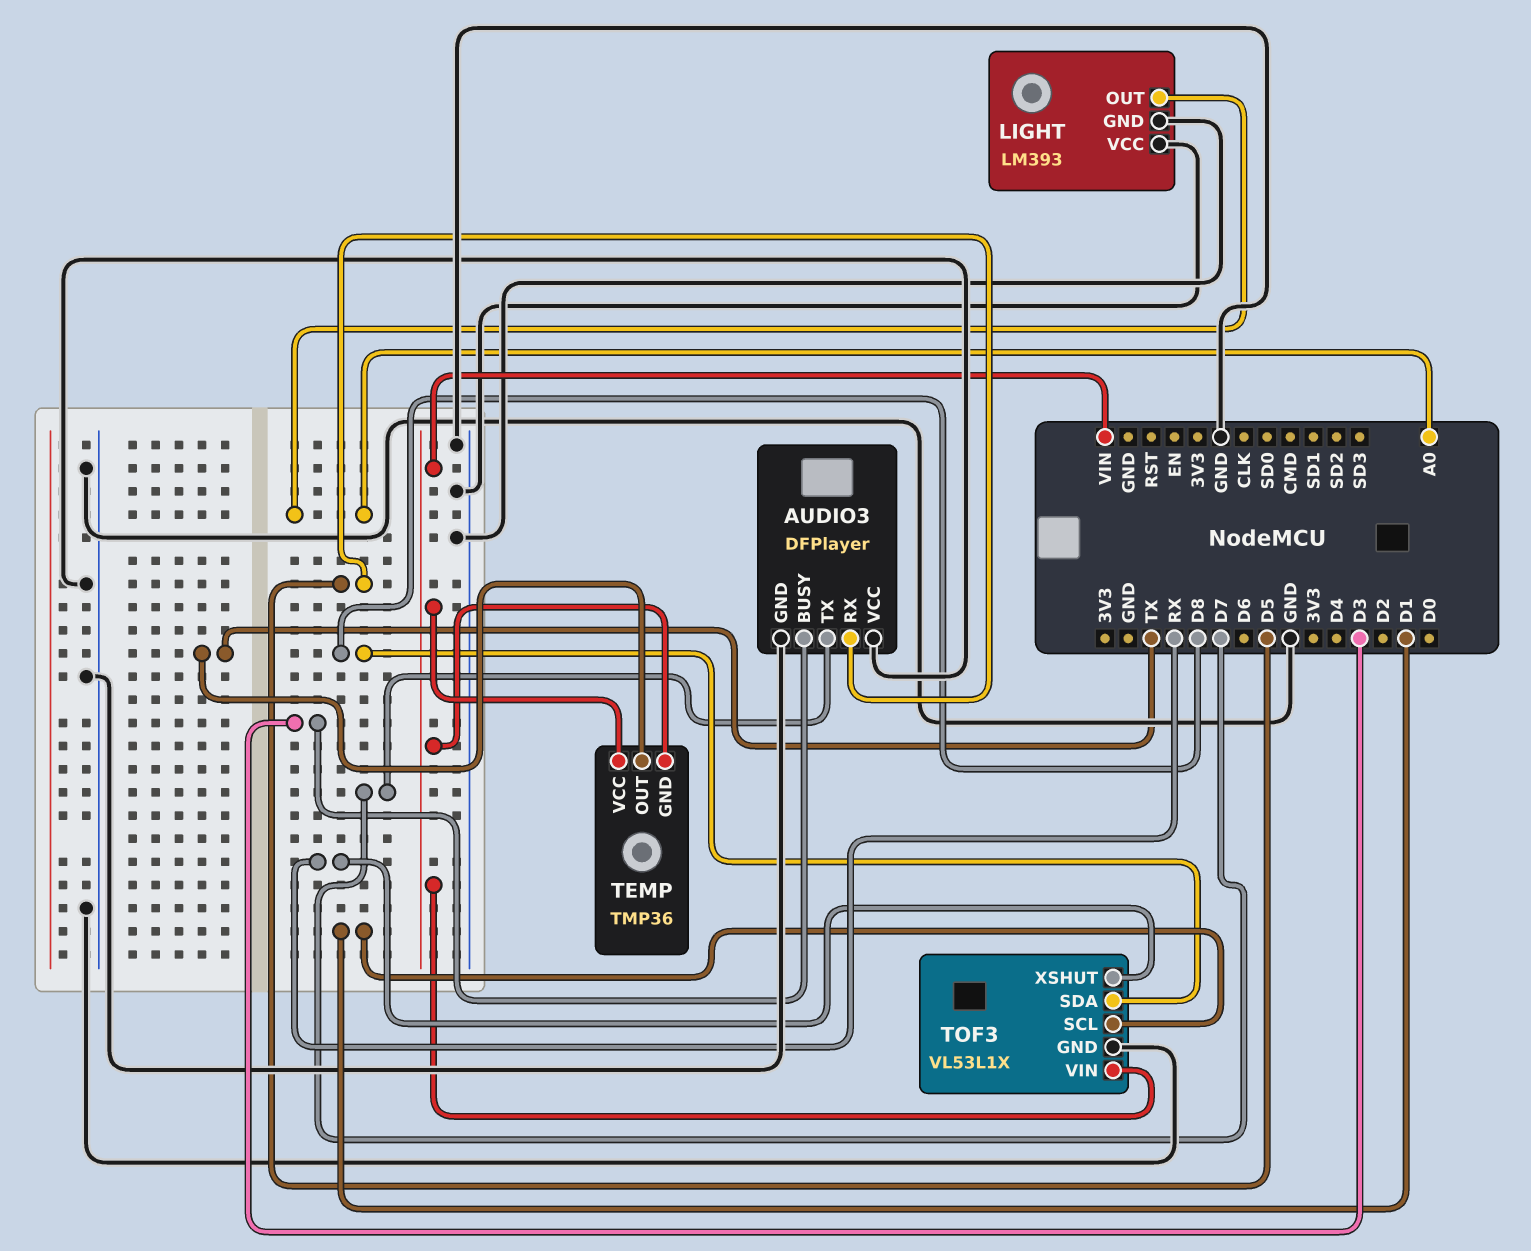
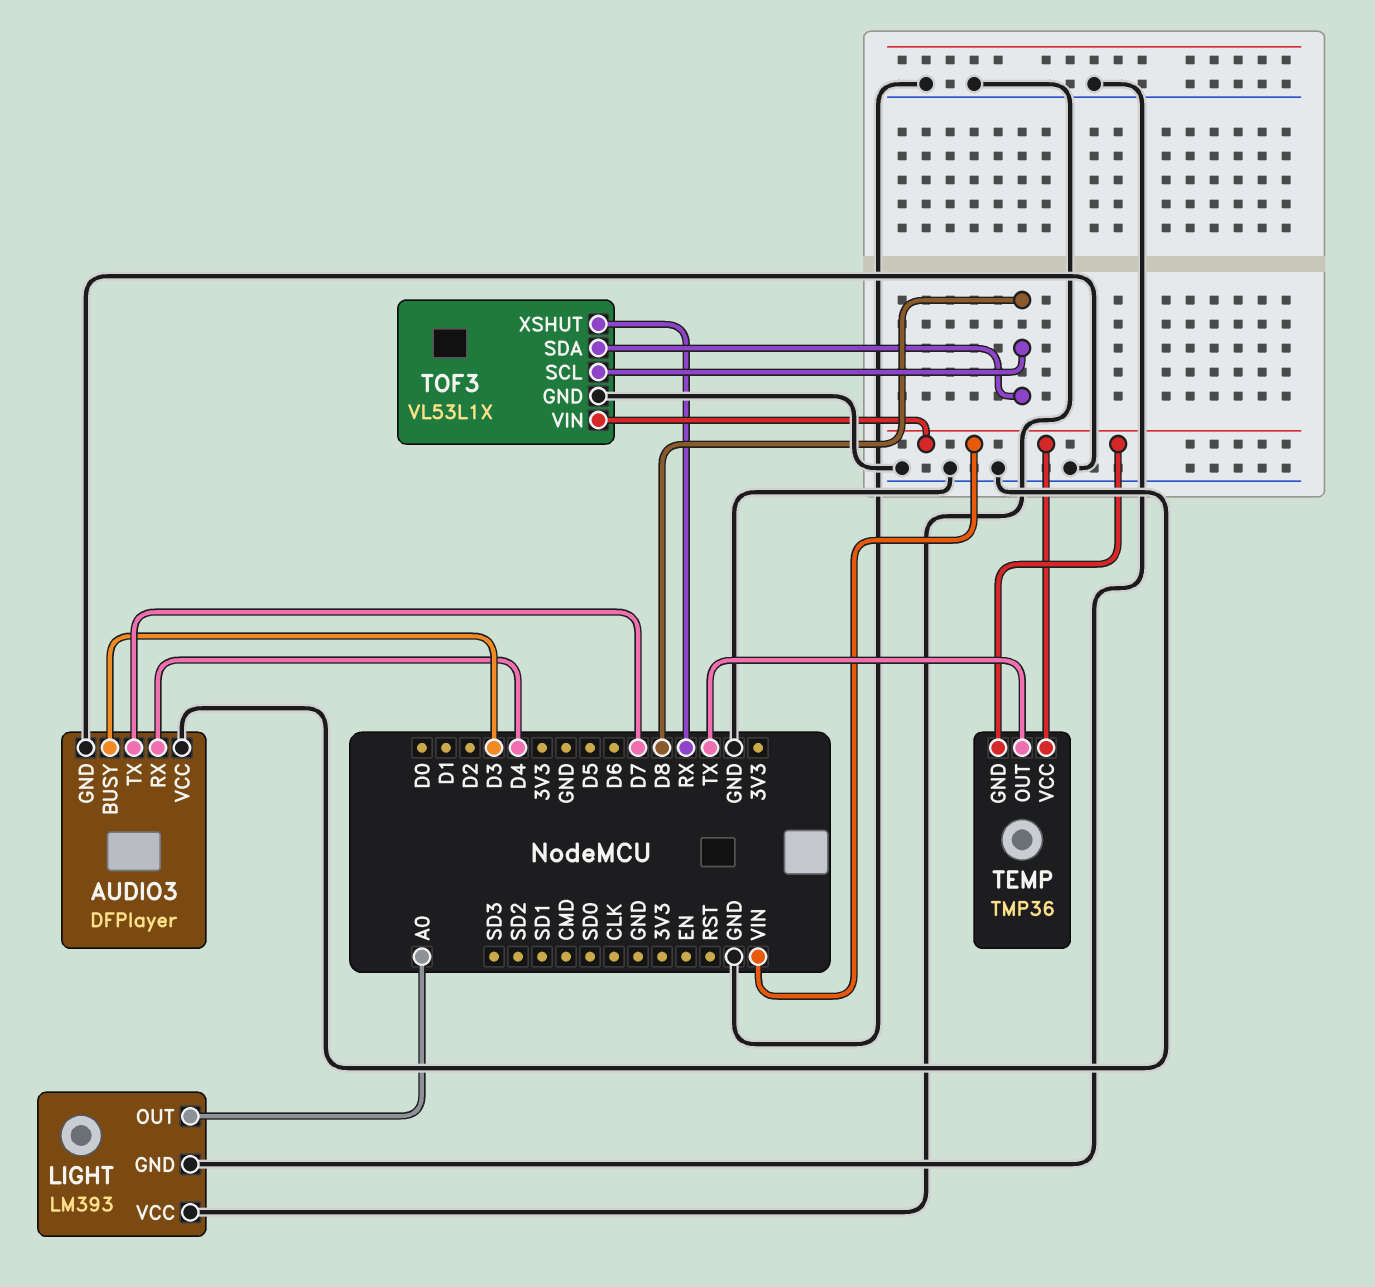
AUDIO3 pin RX: D5 -> D4
TOF3 pin SCL: D1 -> D8

